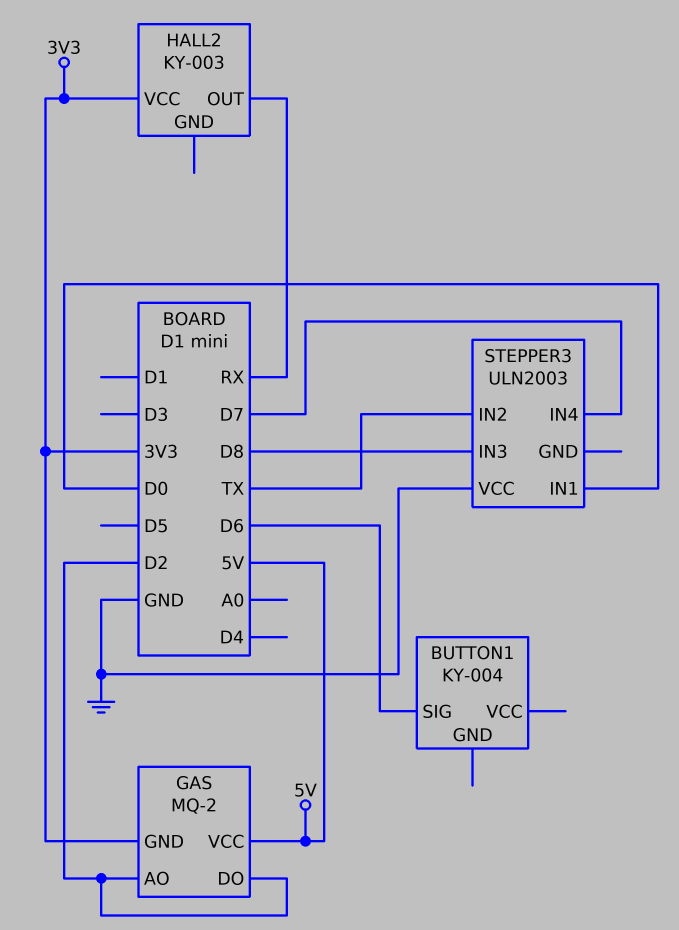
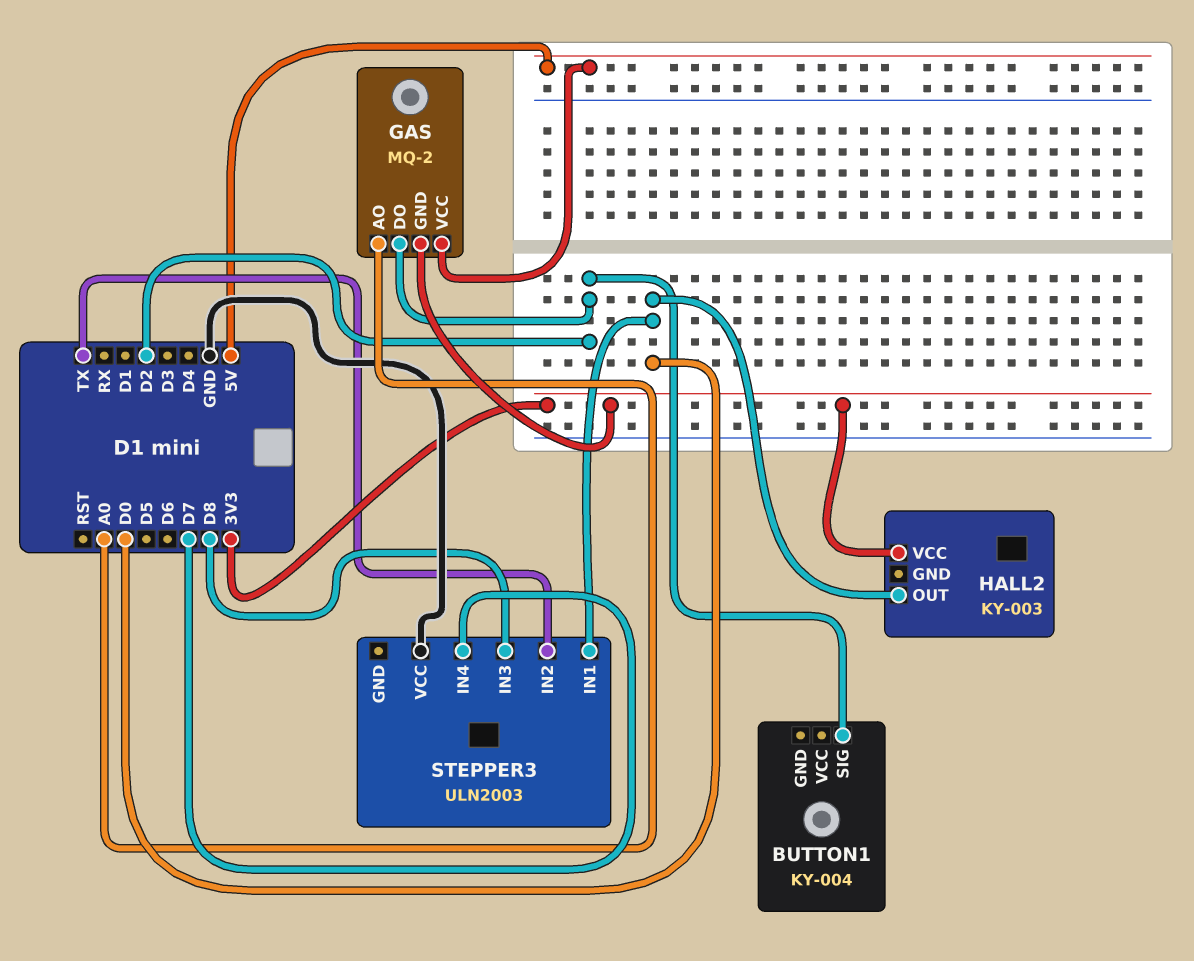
BUTTON1 pin SIG: D6 -> D2
GAS pin AO: D2 -> A0
HALL2 pin OUT: RX -> D0

